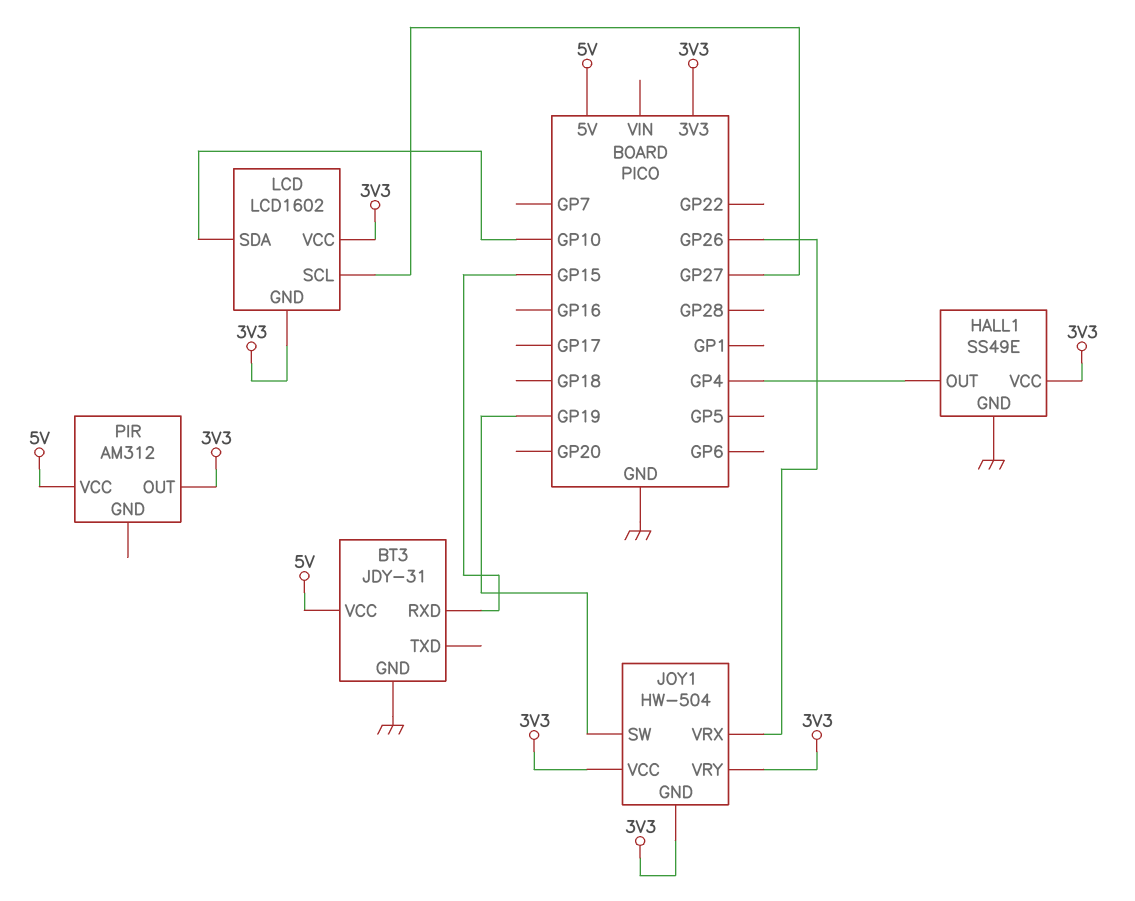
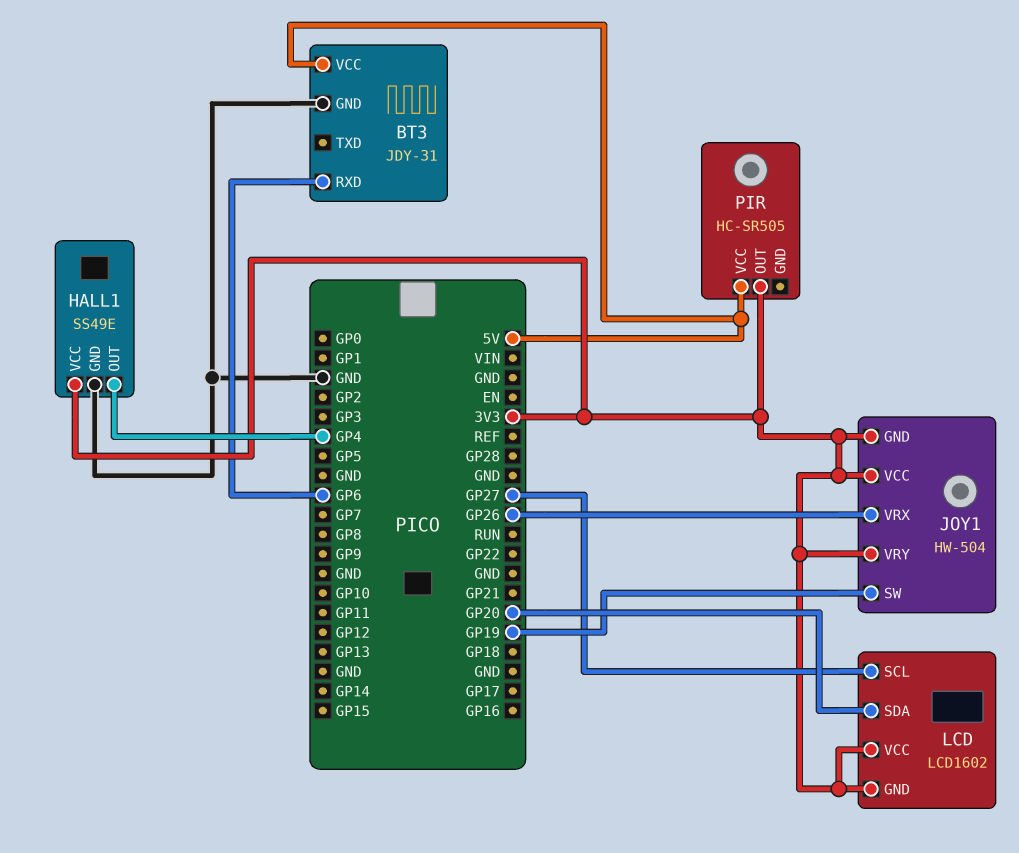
BT3 pin RXD: GP15 -> GP6
LCD pin SDA: GP10 -> GP20
PIR: AM312 -> HC-SR505

